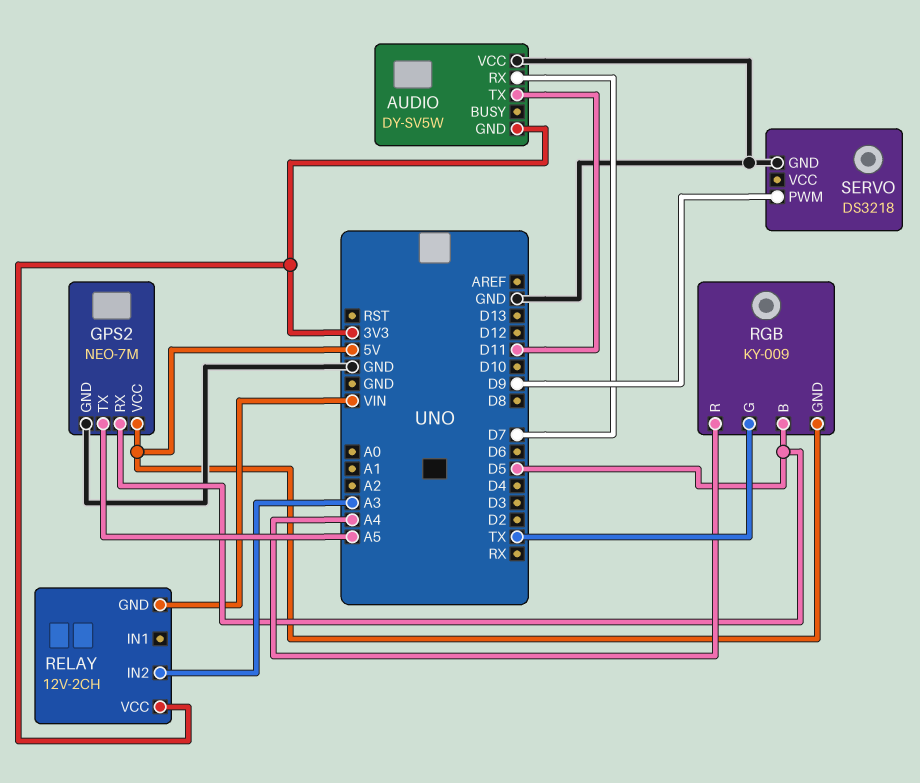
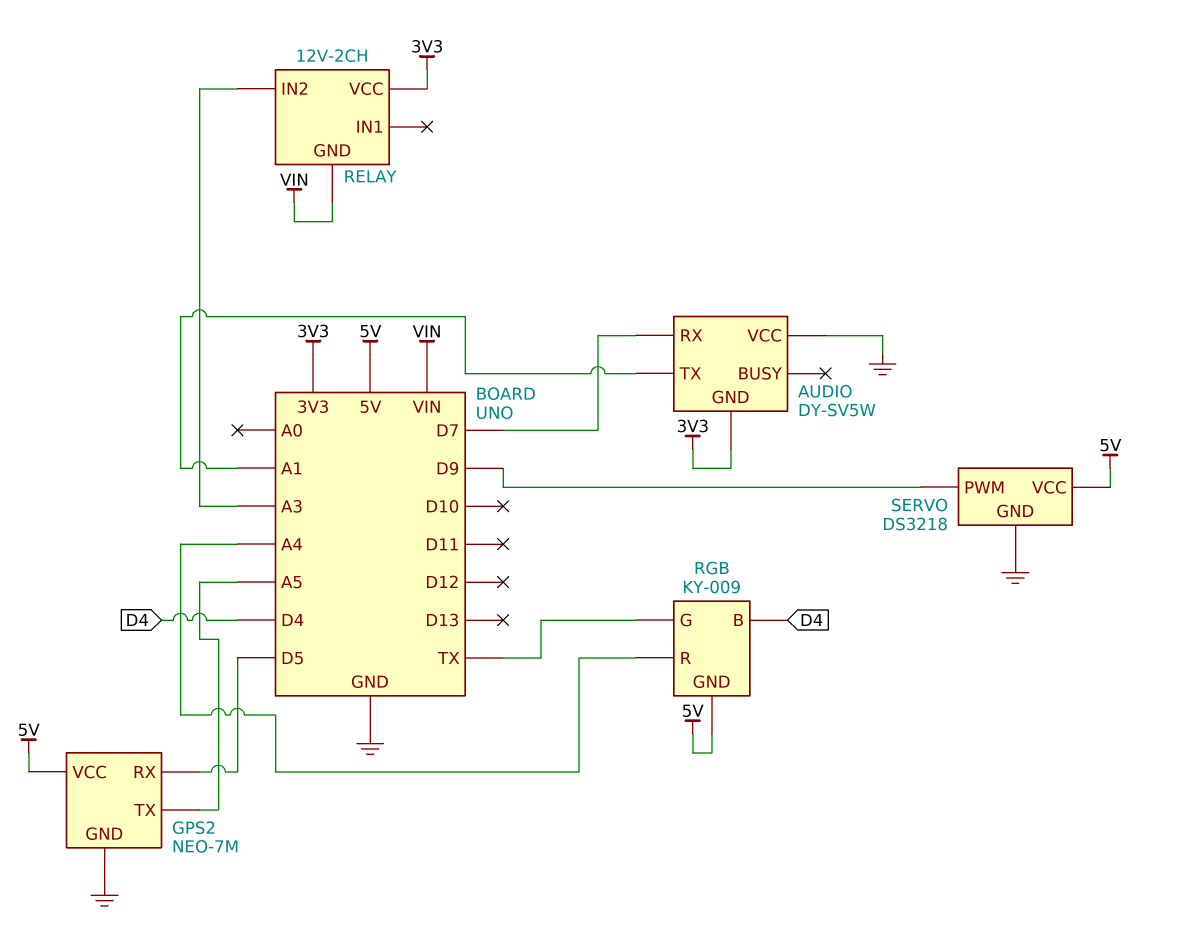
AUDIO pin TX: D11 -> A1
RGB pin B: D5 -> D4
SERVO pin VCC: none -> 5V

